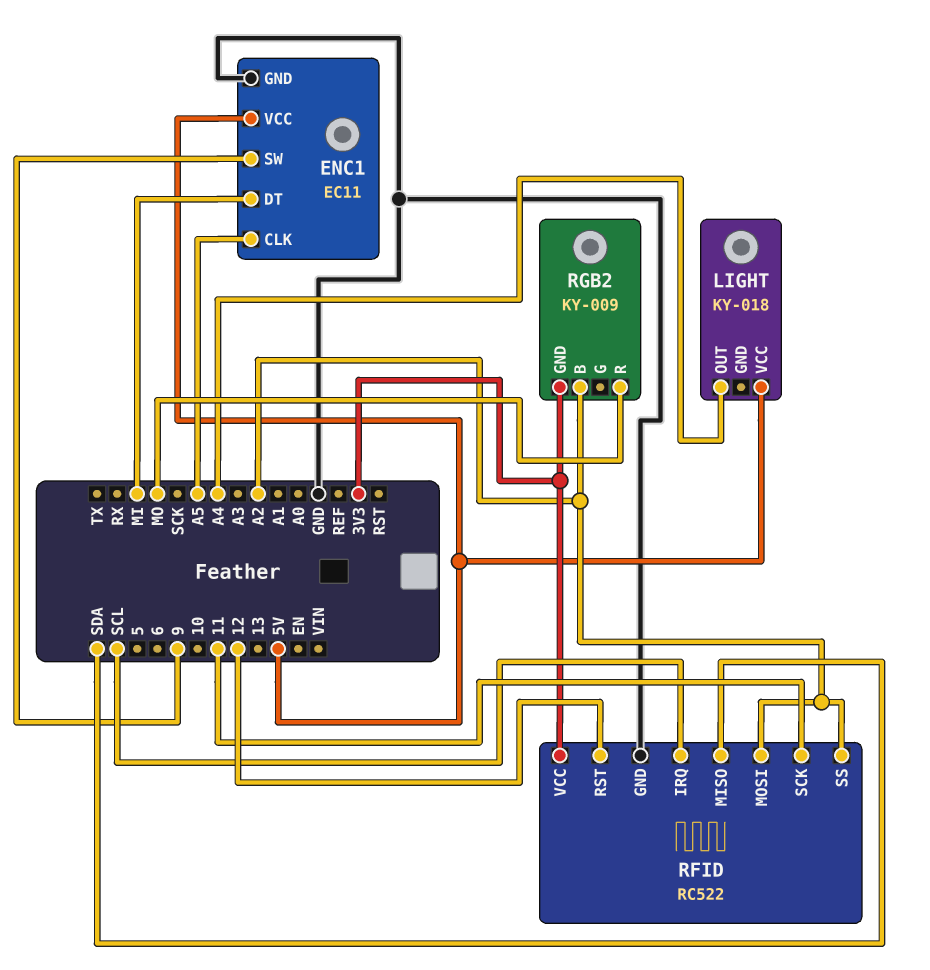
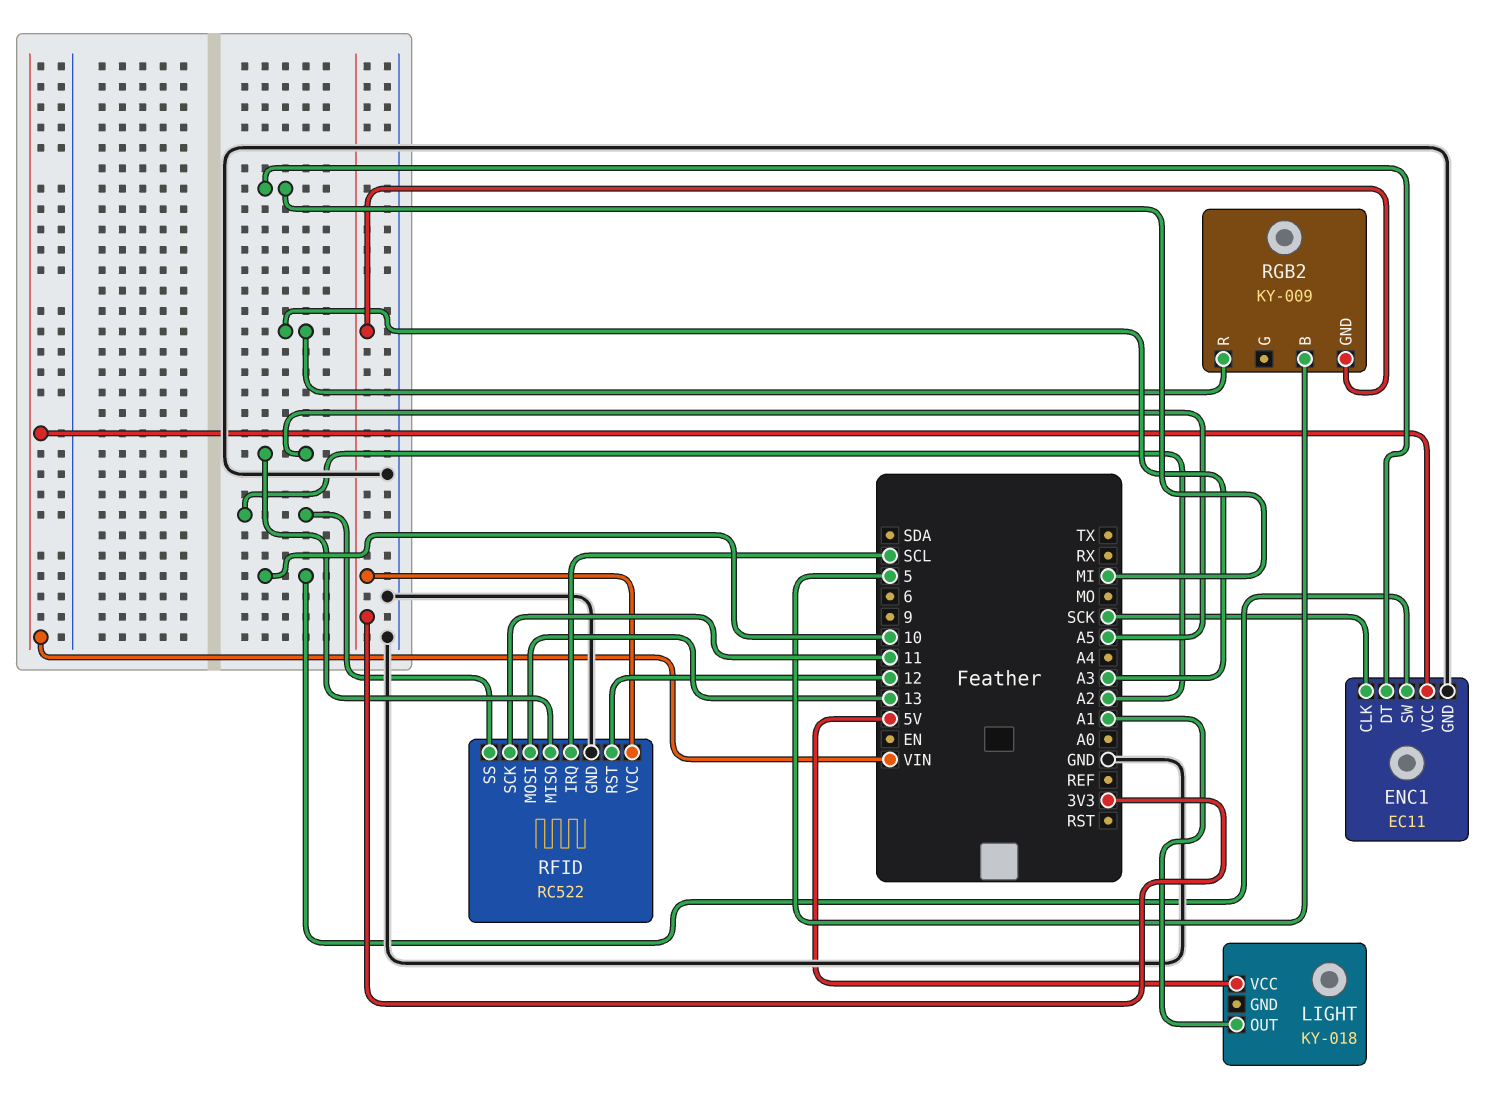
ENC1 pin CLK: A5 -> SCK
ENC1 pin SW: 9 -> 10
ENC1 pin VCC: 5V -> VIN
LIGHT pin OUT: A4 -> A1
RFID pin MISO: SDA -> A5
RFID pin MOSI: A2 -> 13
RGB2 pin B: A2 -> 5
RGB2 pin R: MO -> A3

